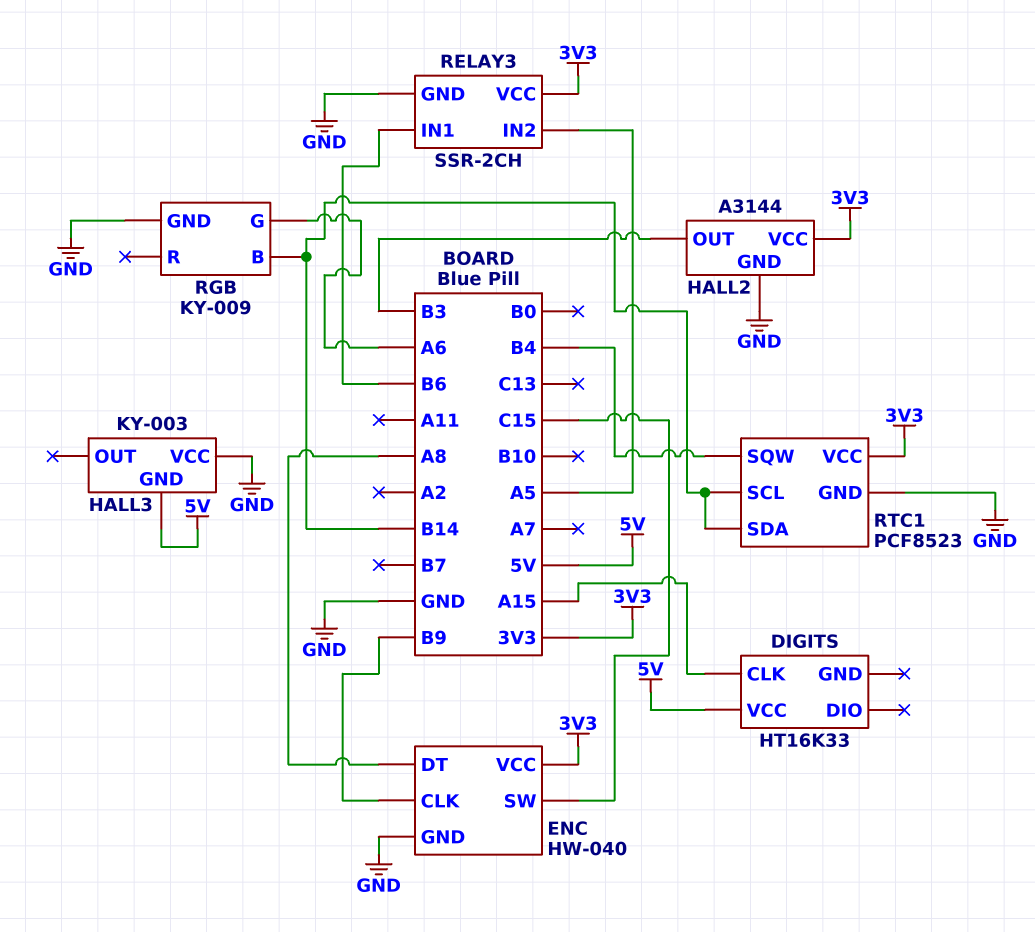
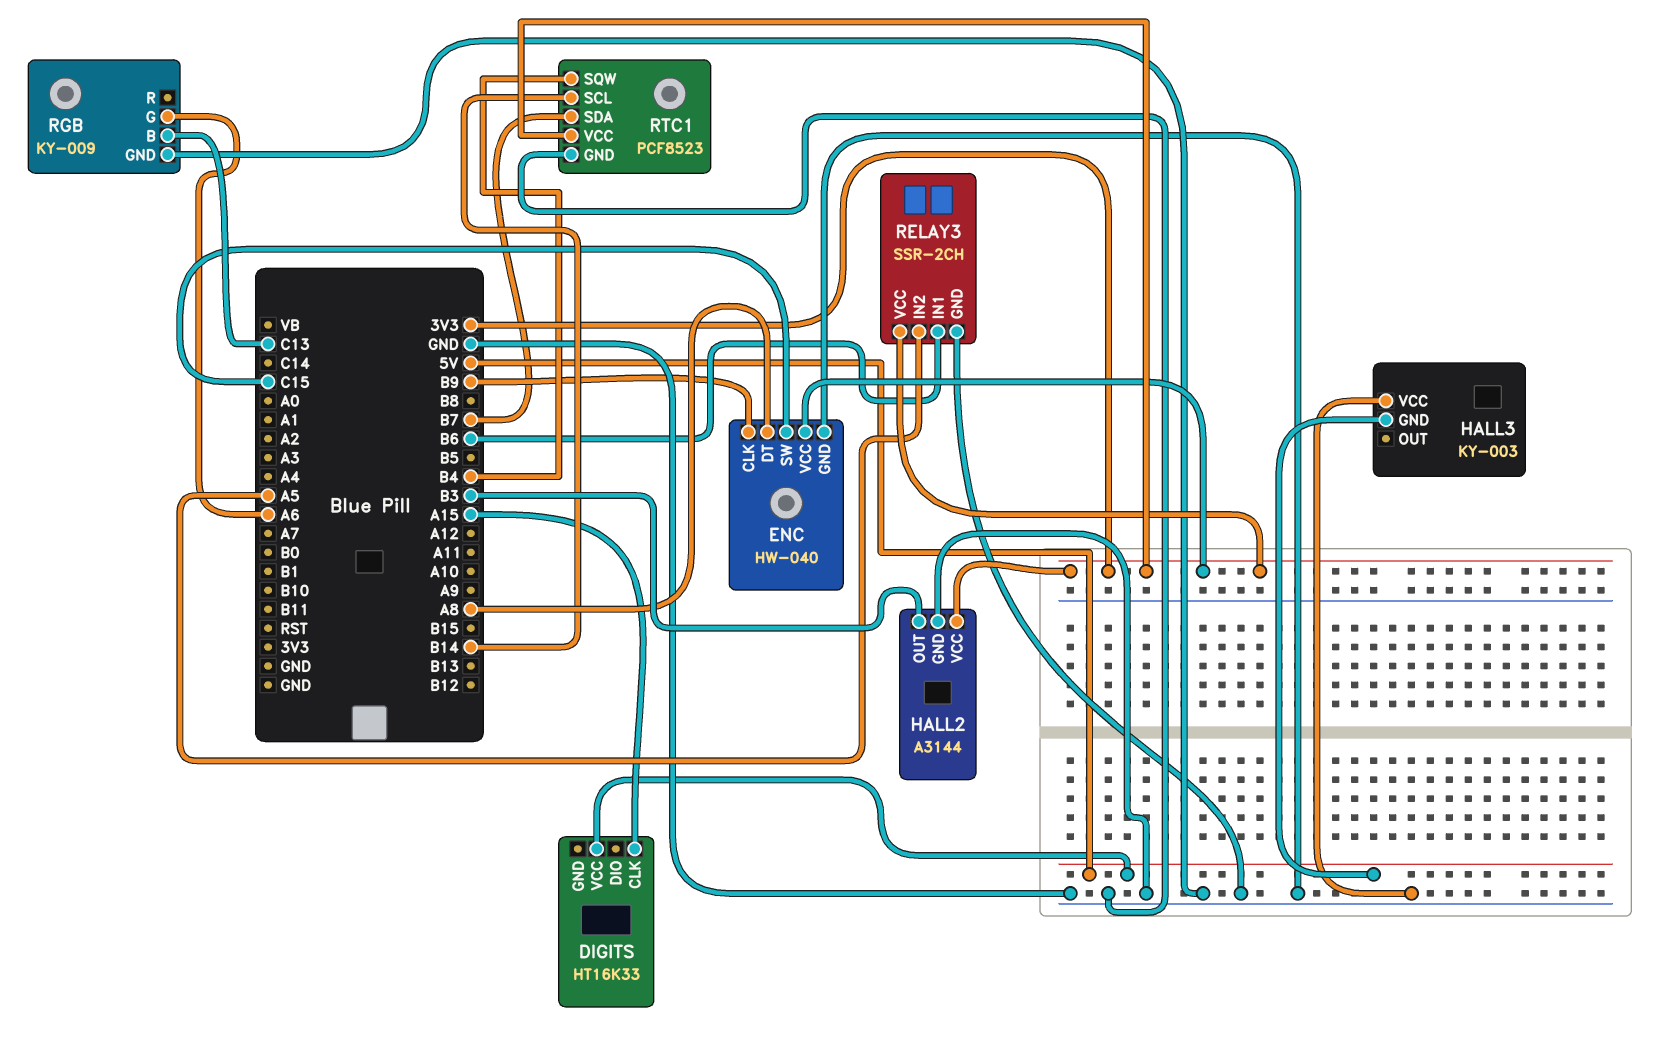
RGB pin B: B14 -> C13
RTC1 pin SDA: B14 -> B7

